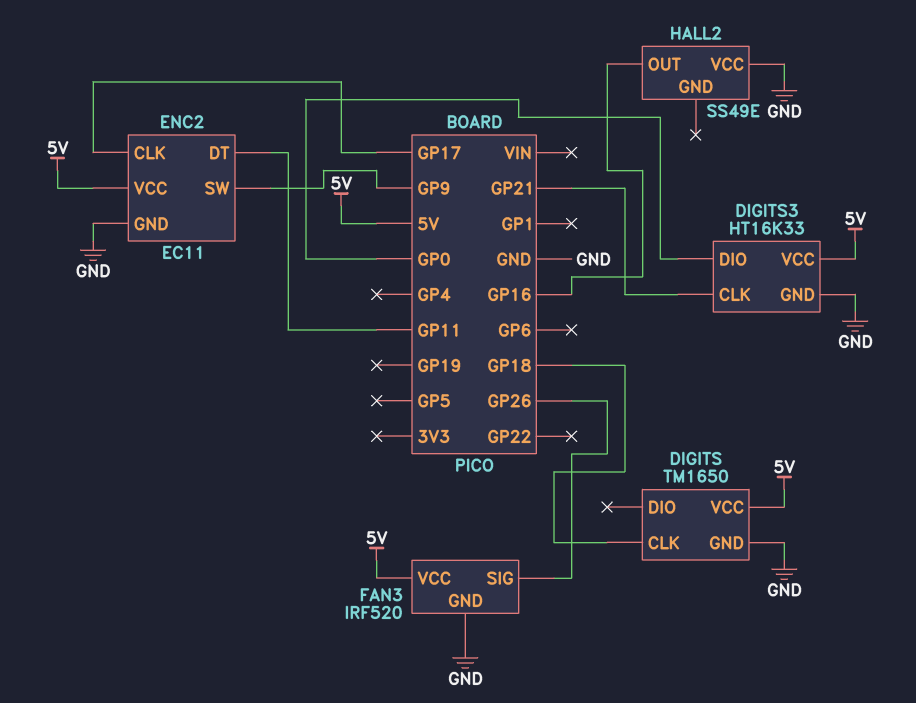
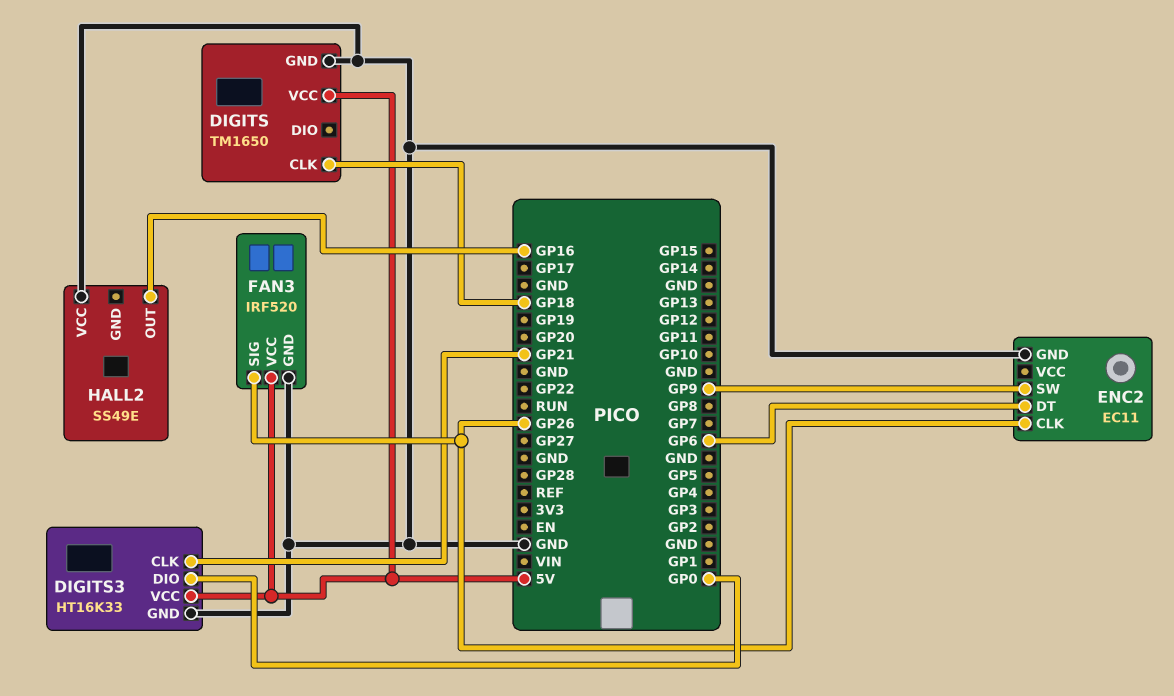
ENC2 pin CLK: GP17 -> GP26
ENC2 pin DT: GP11 -> GP6
ENC2 pin VCC: 5V -> none

